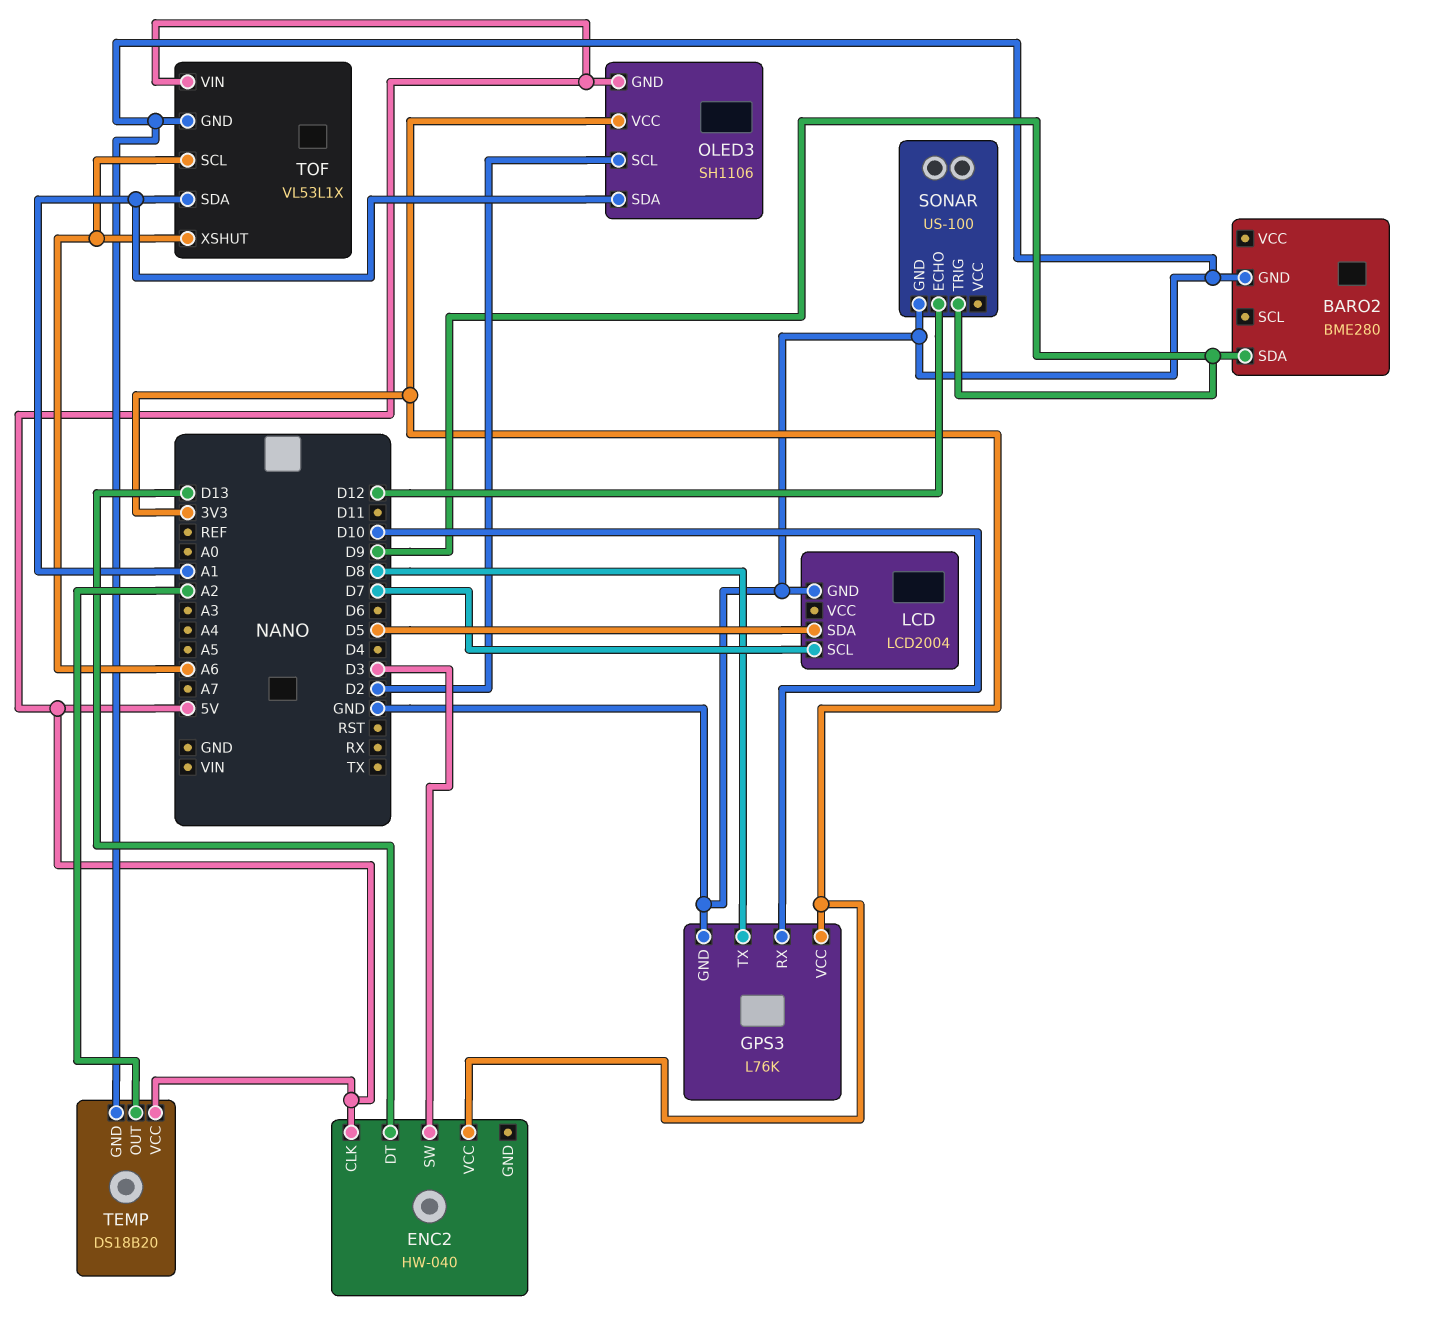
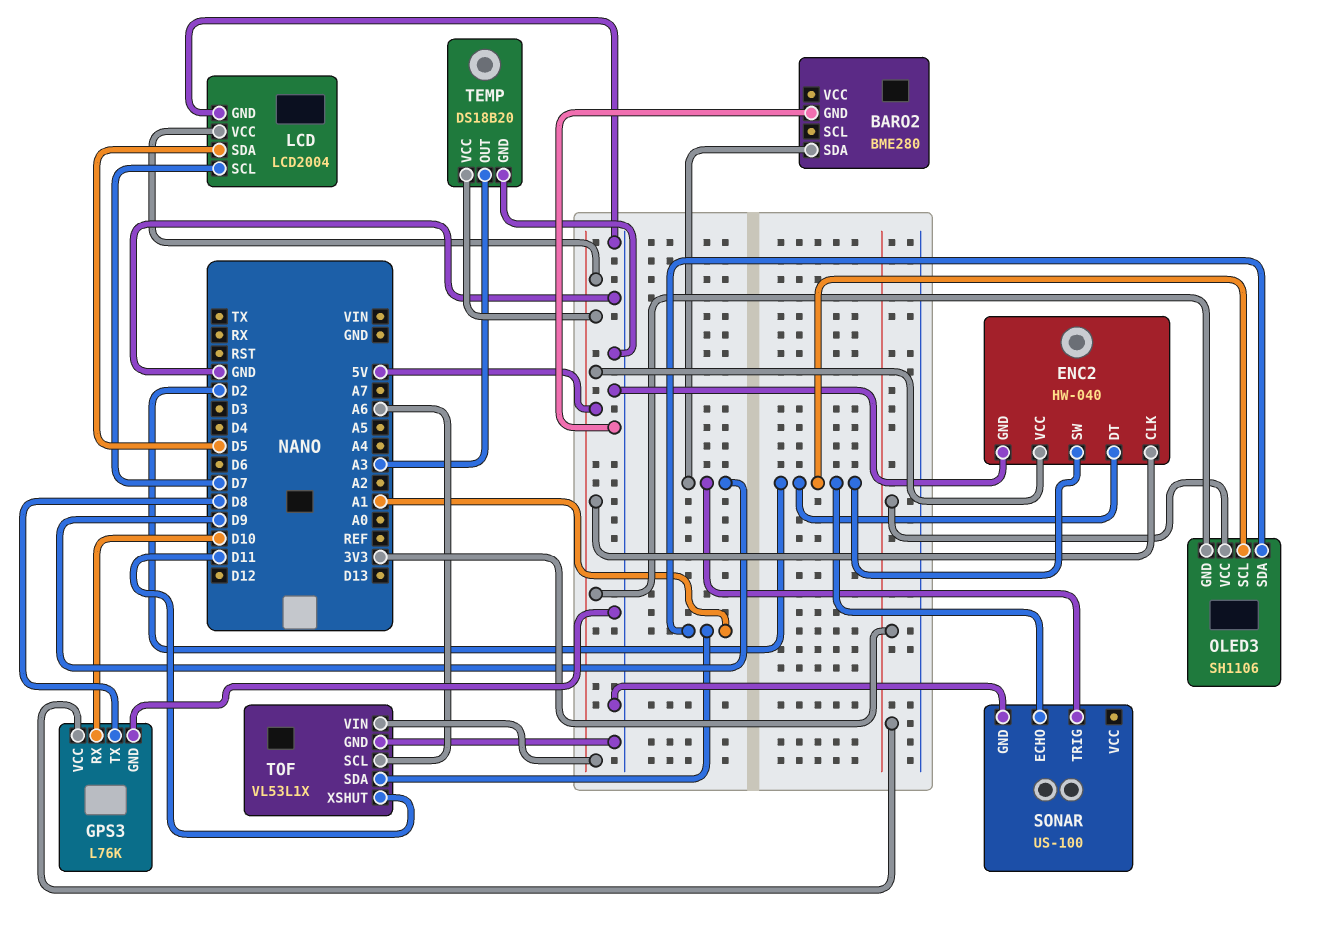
ENC2 pin DT: D13 -> D2
ENC2 pin GND: none -> GND
ENC2 pin SW: D3 -> D2
ENC2 pin VCC: 3V3 -> 5V
LCD pin VCC: none -> 5V
SONAR pin ECHO: D12 -> D2
TEMP pin OUT: A2 -> A3
TOF pin XSHUT: A6 -> D11

